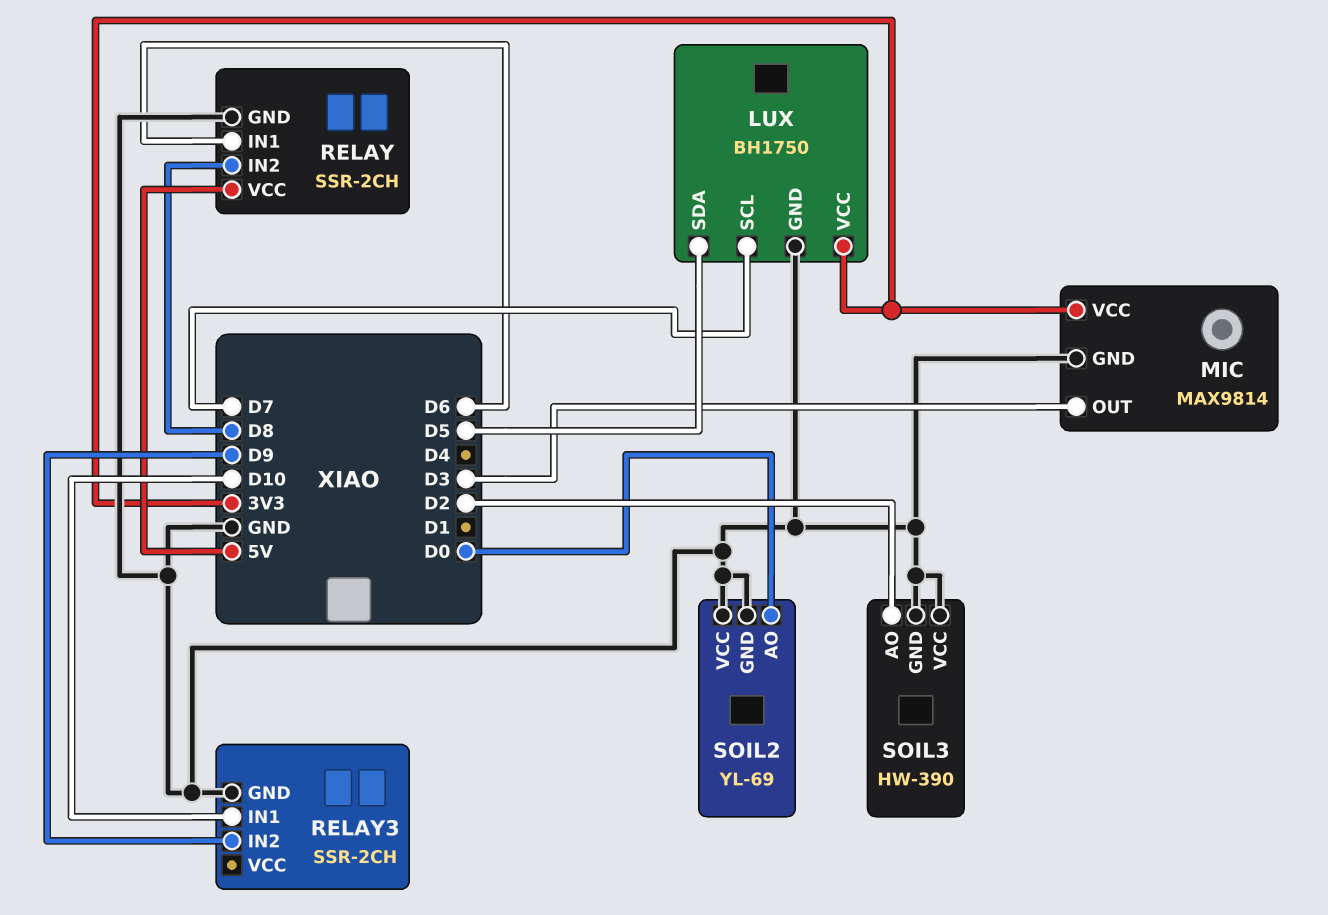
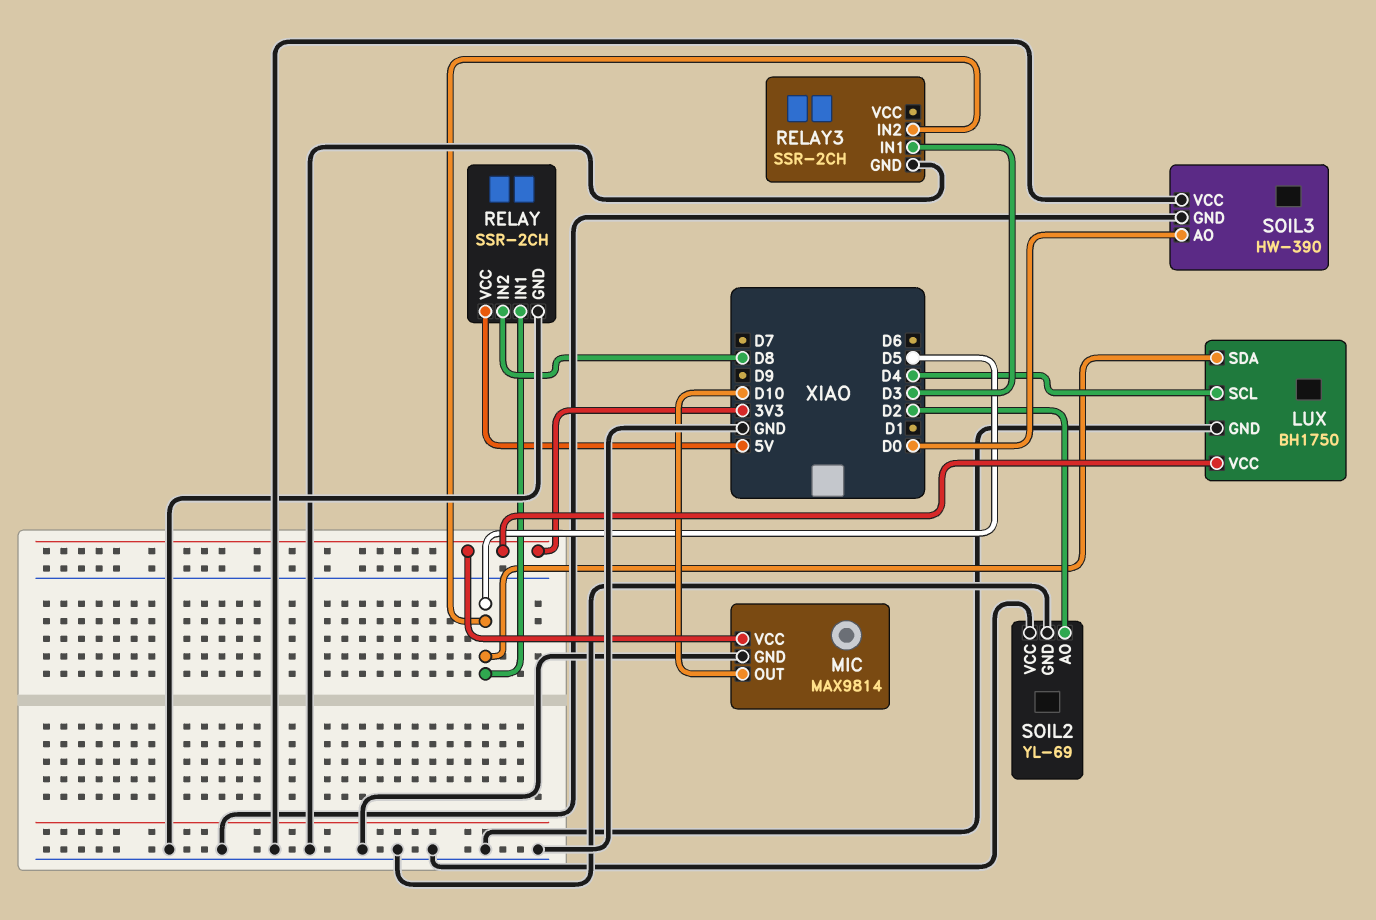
LUX pin SCL: D7 -> D4
MIC pin OUT: D3 -> D10
RELAY pin IN1: D6 -> D5
RELAY3 pin IN1: D10 -> D3
RELAY3 pin IN2: D9 -> D5
SOIL2 pin AO: D0 -> D2
SOIL3 pin AO: D2 -> D0

